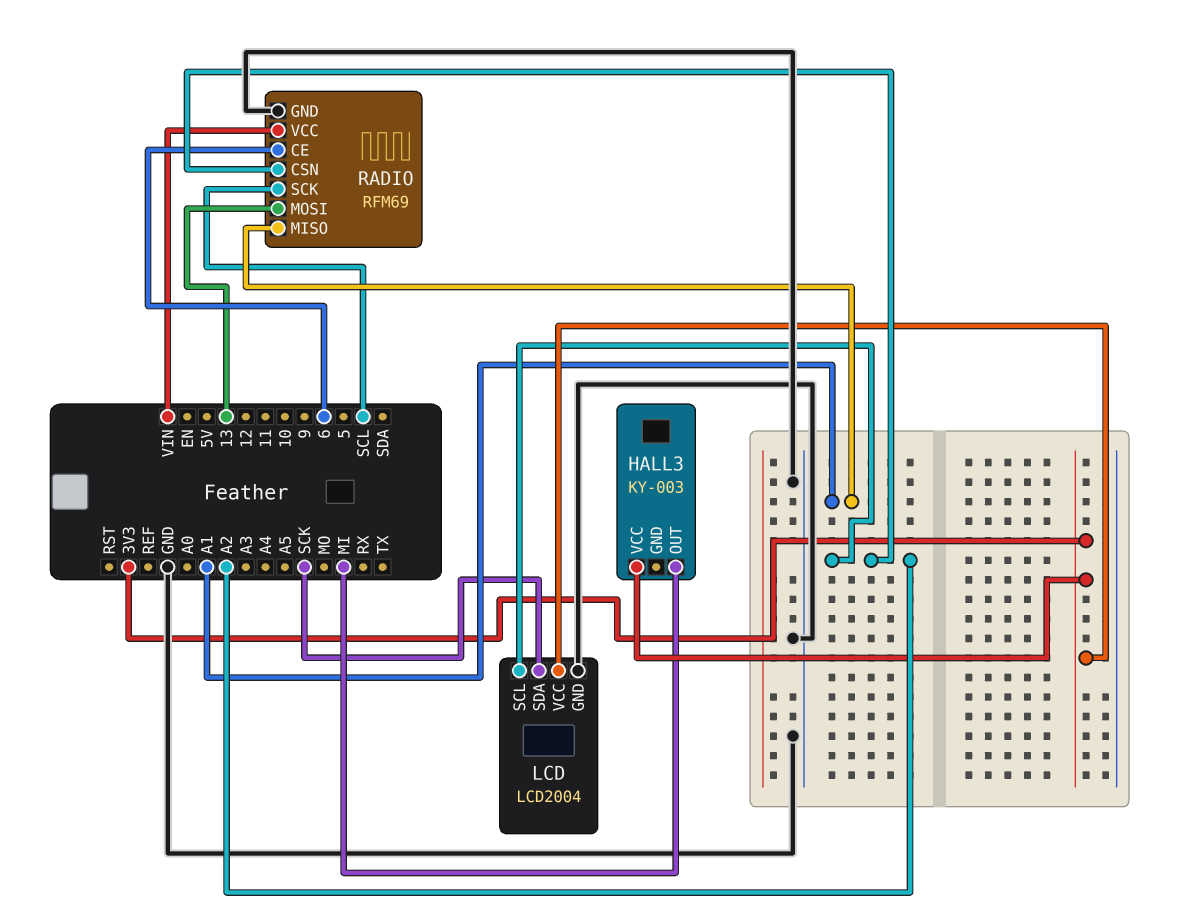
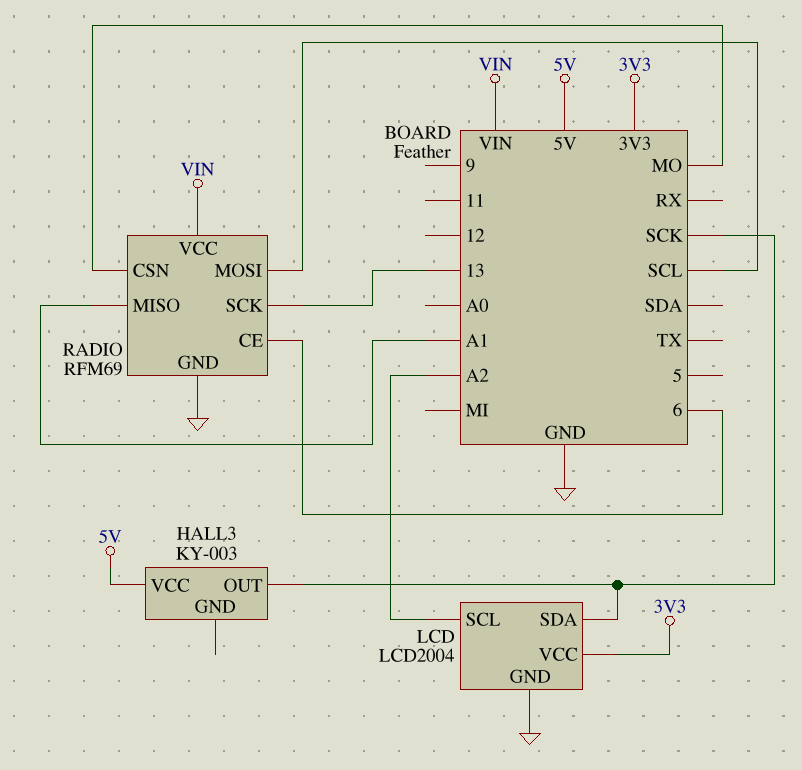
HALL3 pin OUT: MI -> SCK
HALL3 pin VCC: 3V3 -> 5V
RADIO pin CSN: A2 -> MO
RADIO pin MOSI: 13 -> SCL
RADIO pin SCK: SCL -> 13

